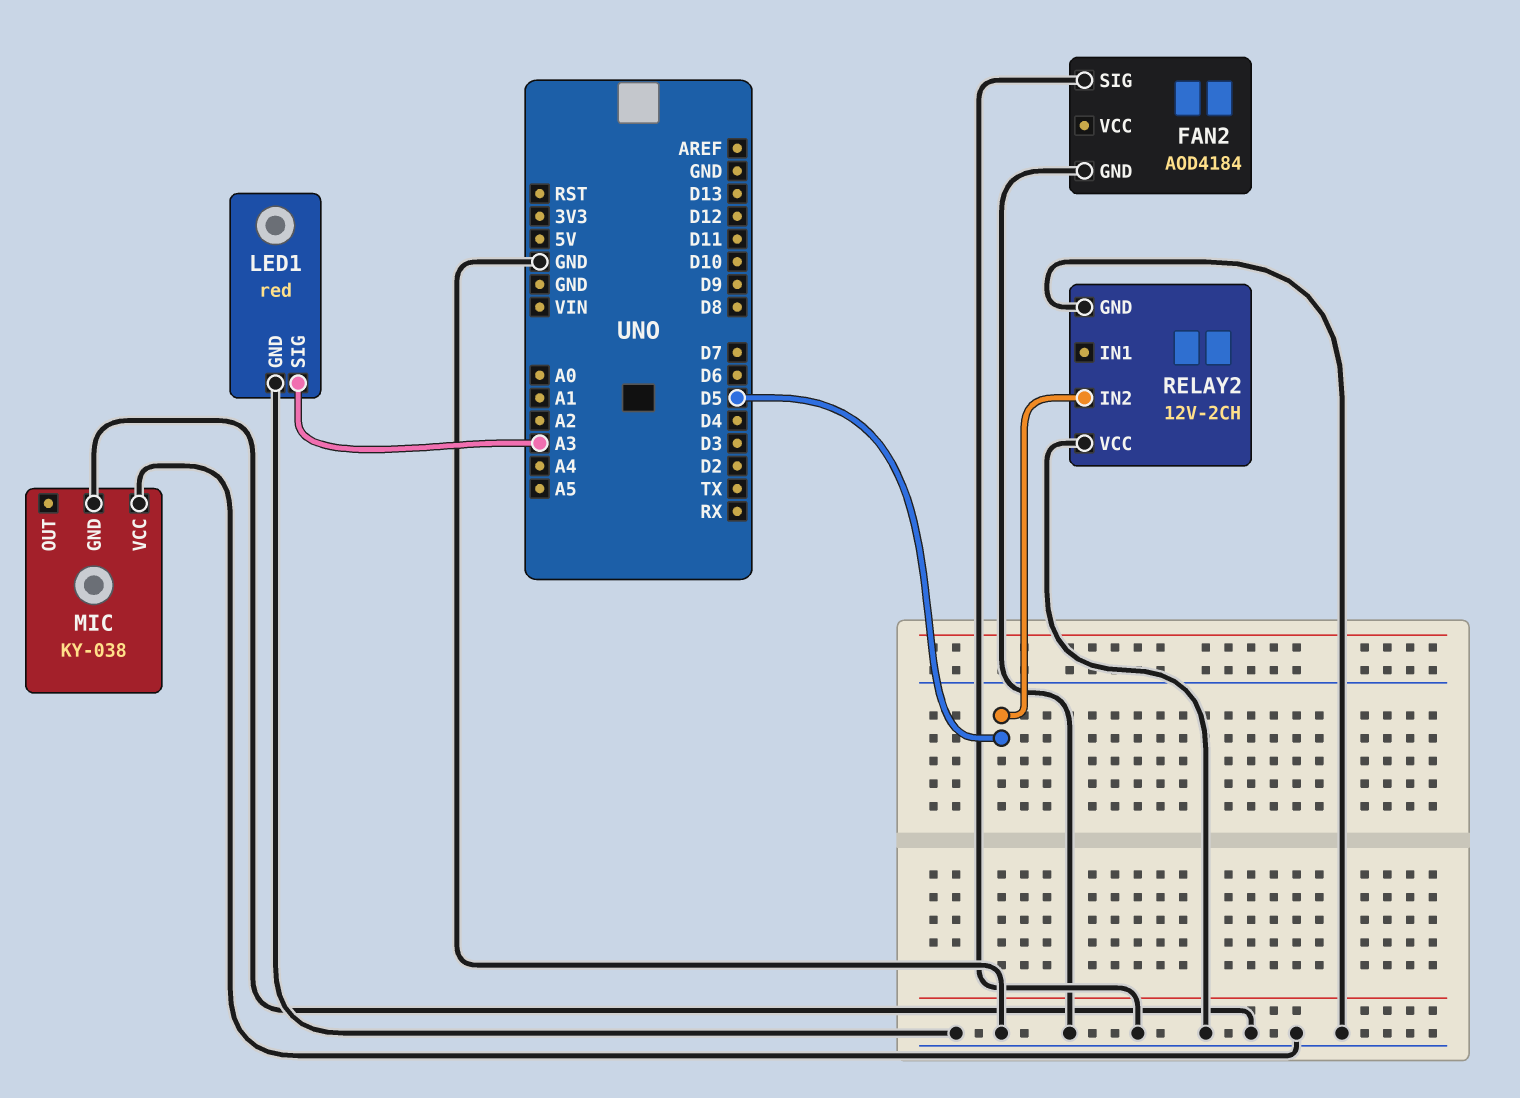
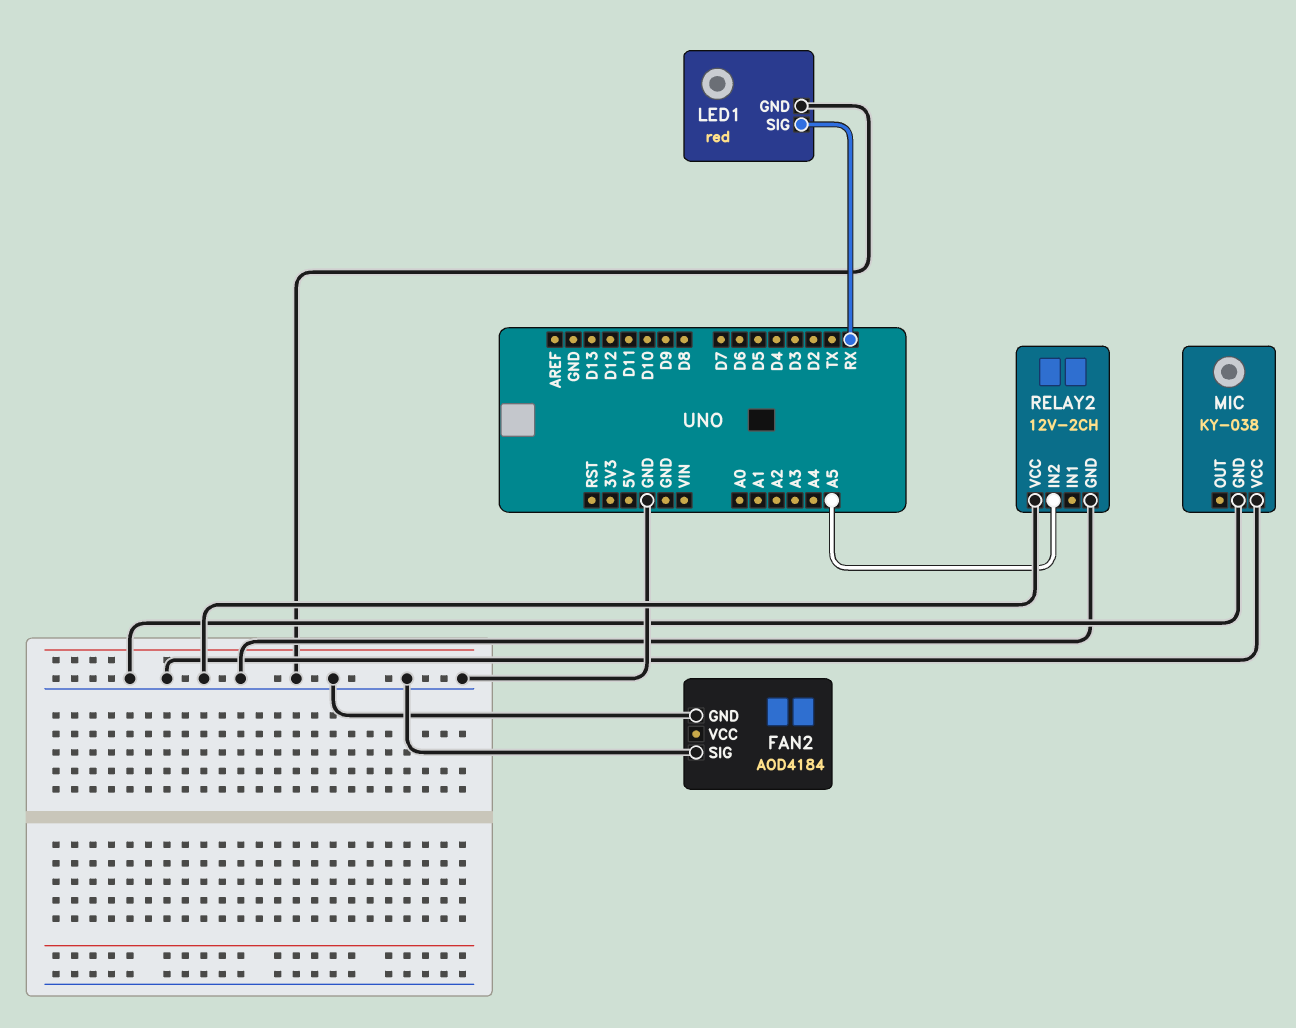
LED1 pin SIG: A3 -> RX
RELAY2 pin IN2: D5 -> A5

